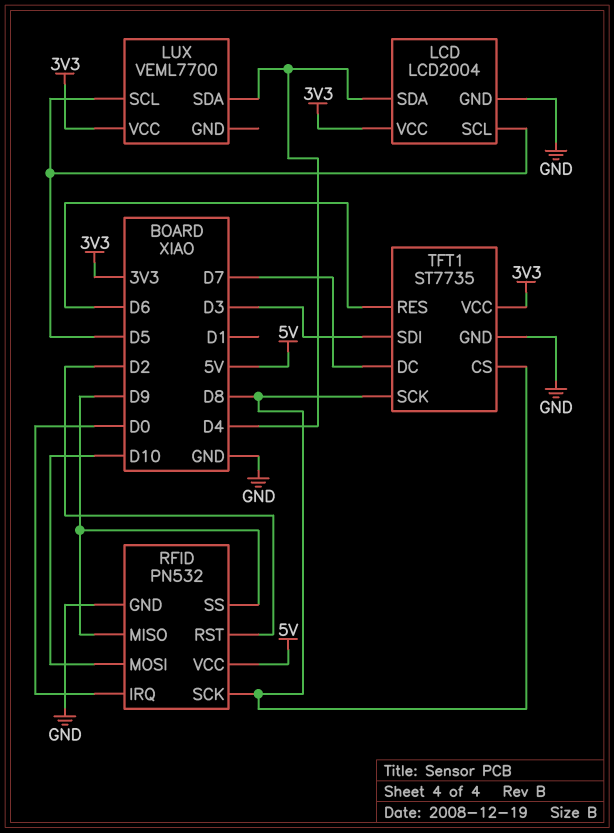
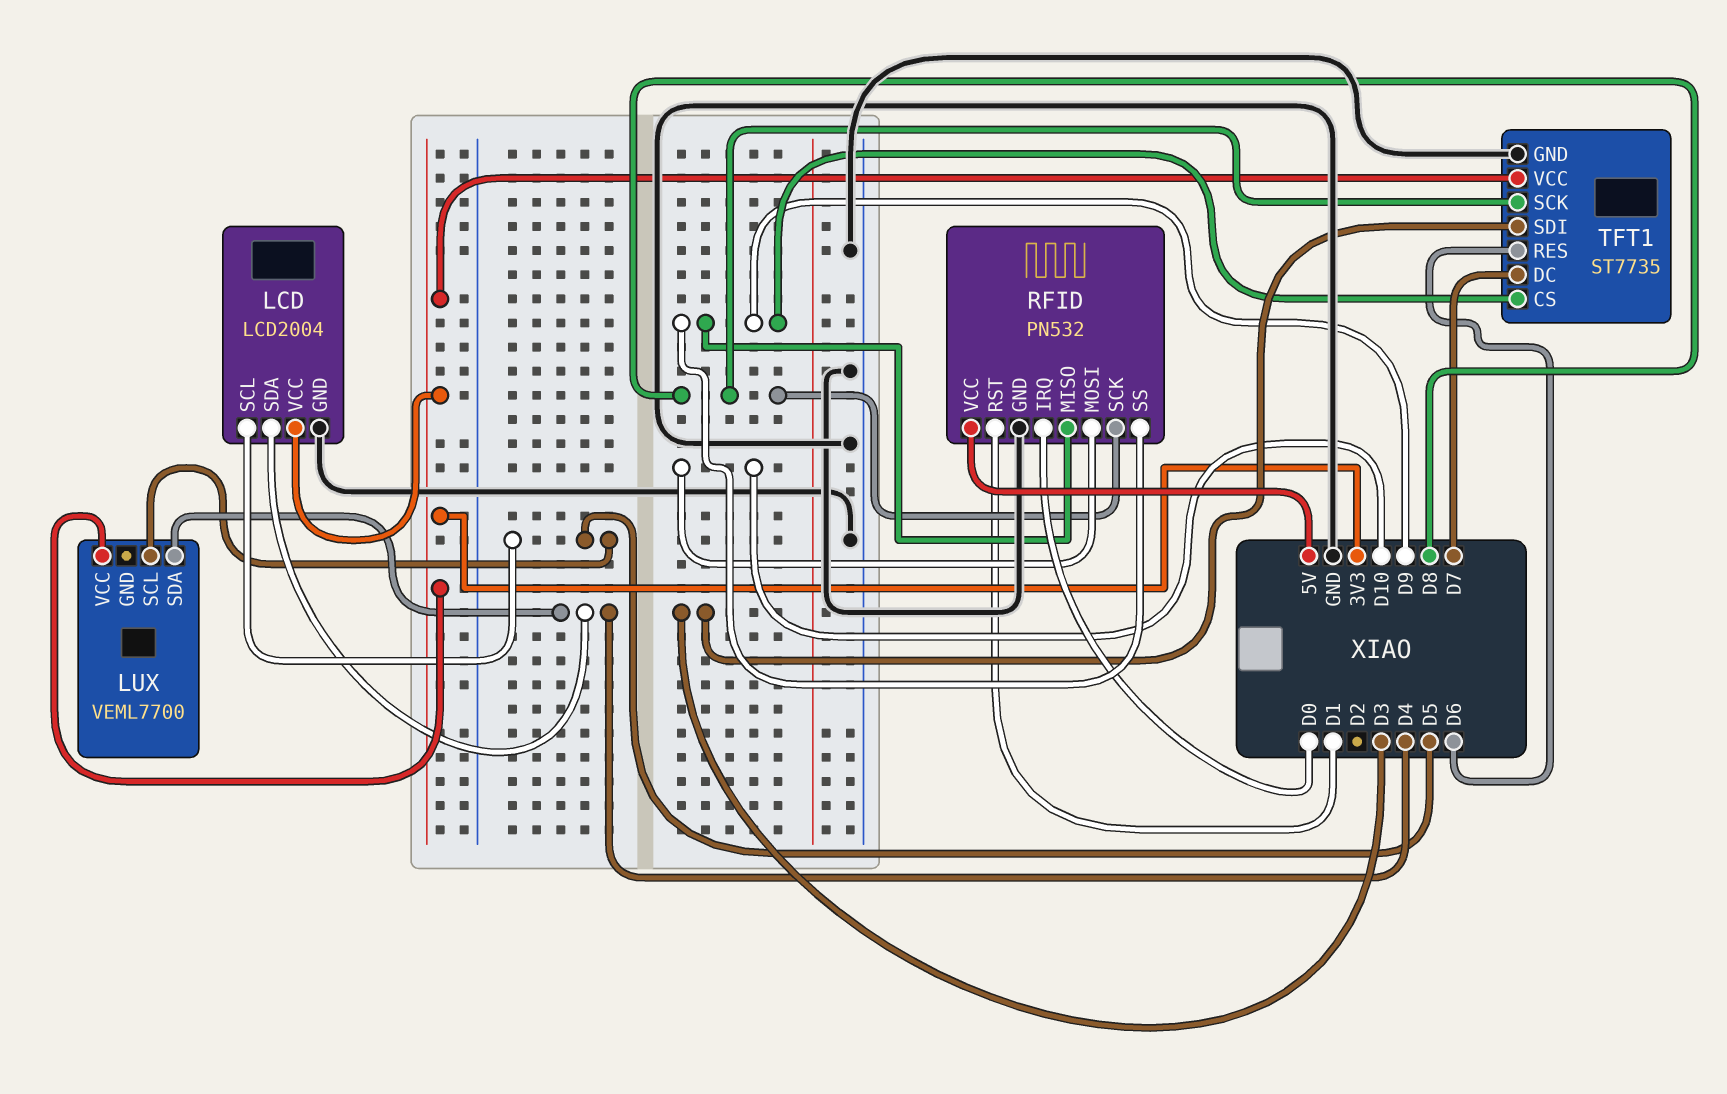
RFID pin RST: D2 -> D1
TFT1 pin CS: D8 -> D9

